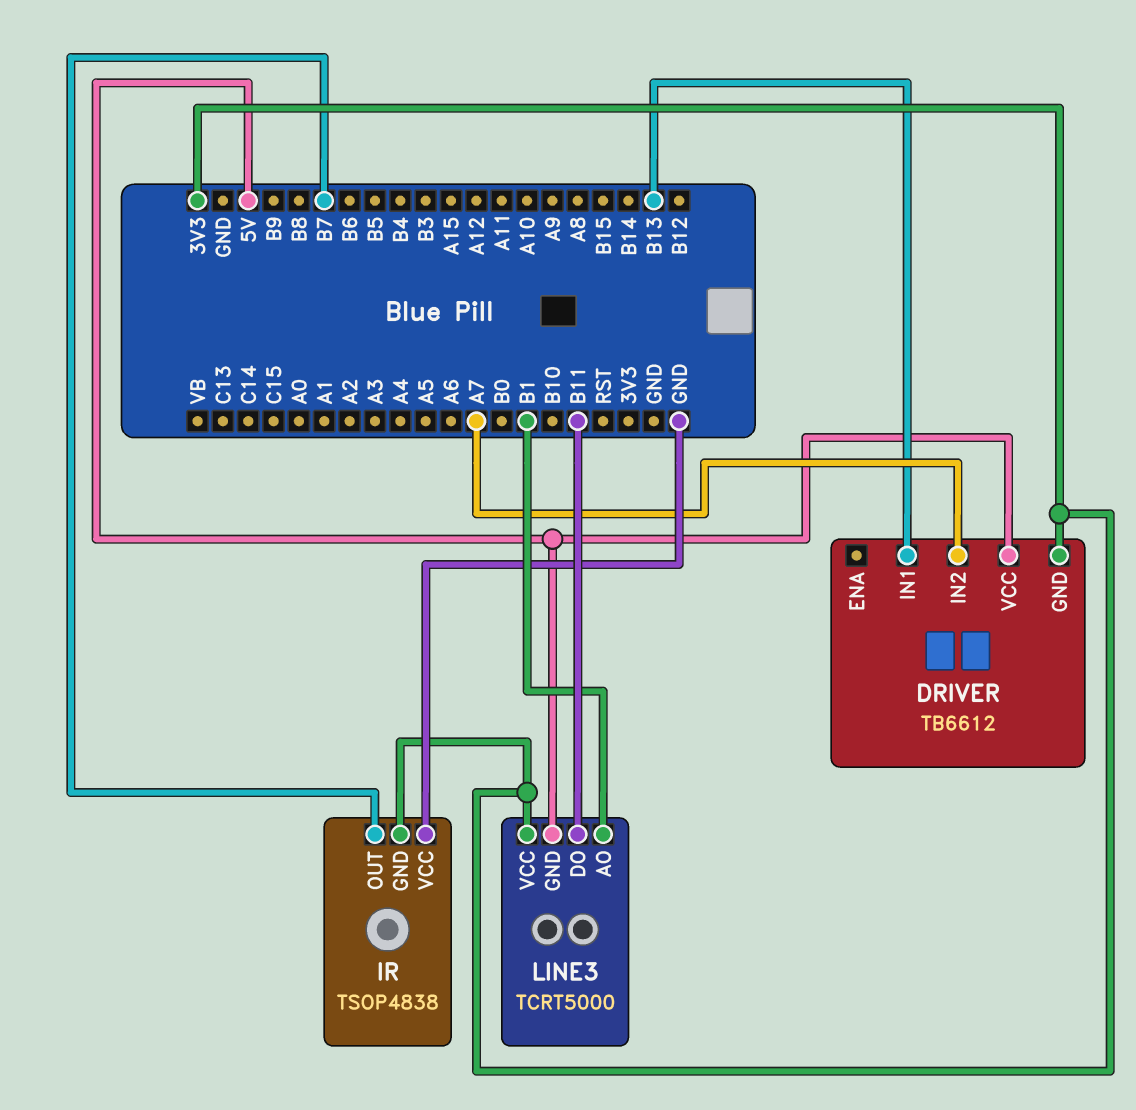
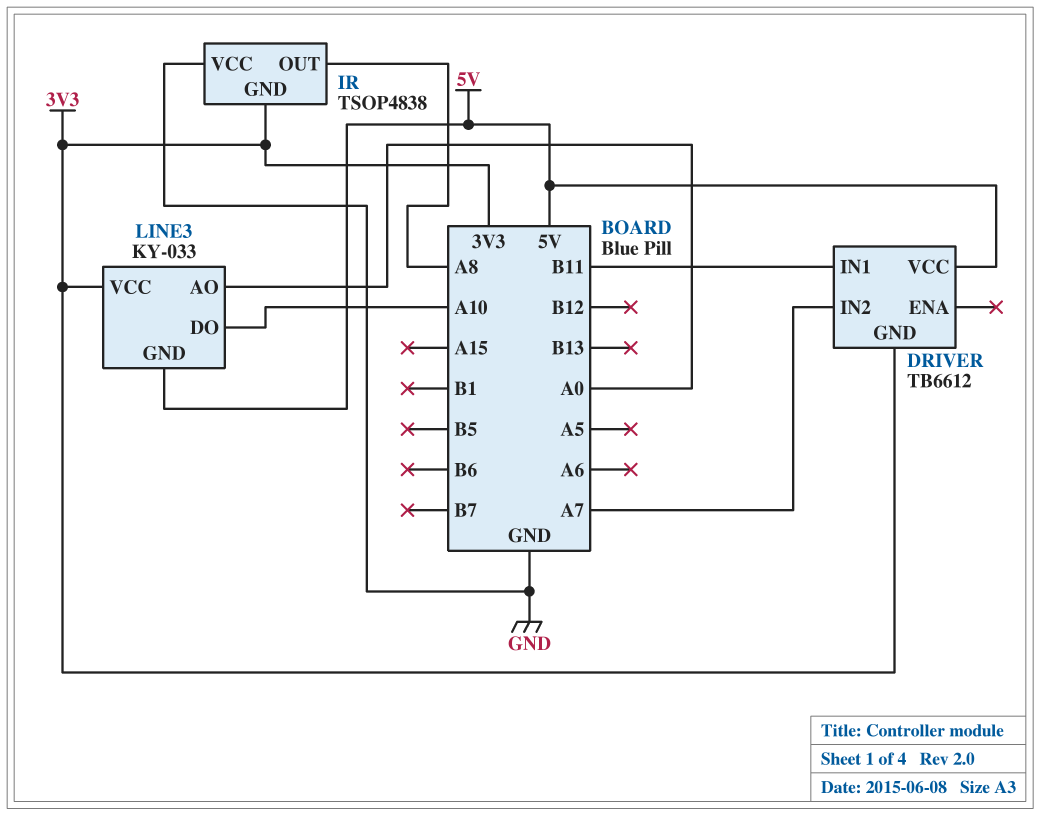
DRIVER pin IN1: B13 -> B11
IR pin OUT: B7 -> A8
LINE3: TCRT5000 -> KY-033
LINE3 pin AO: B1 -> A0
LINE3 pin DO: B11 -> A10

